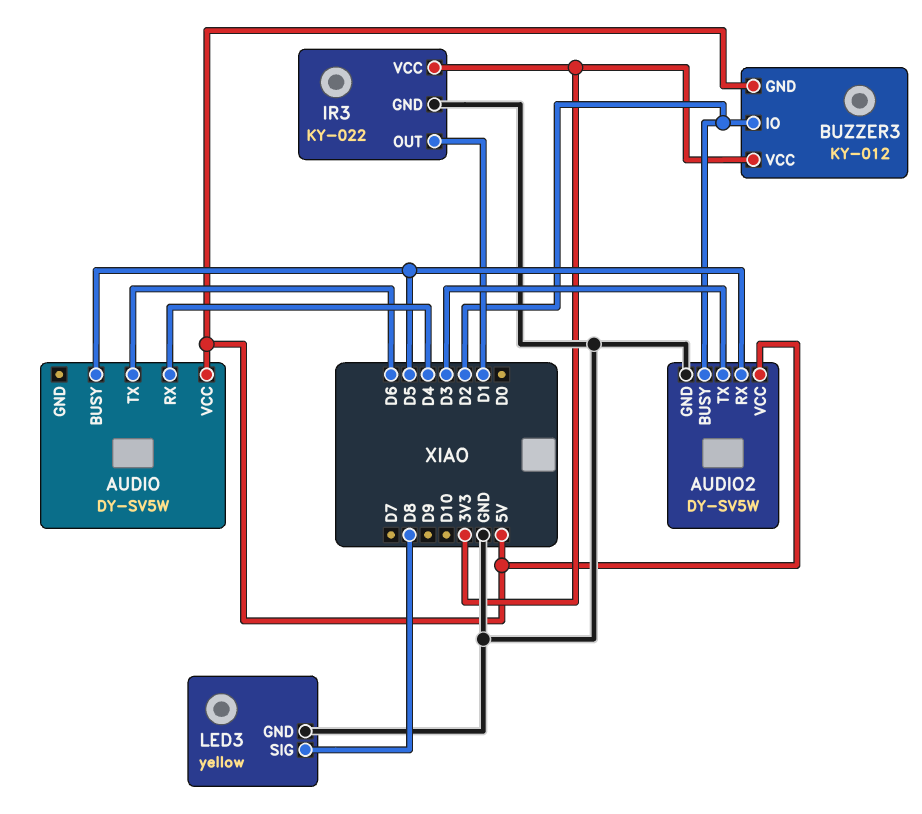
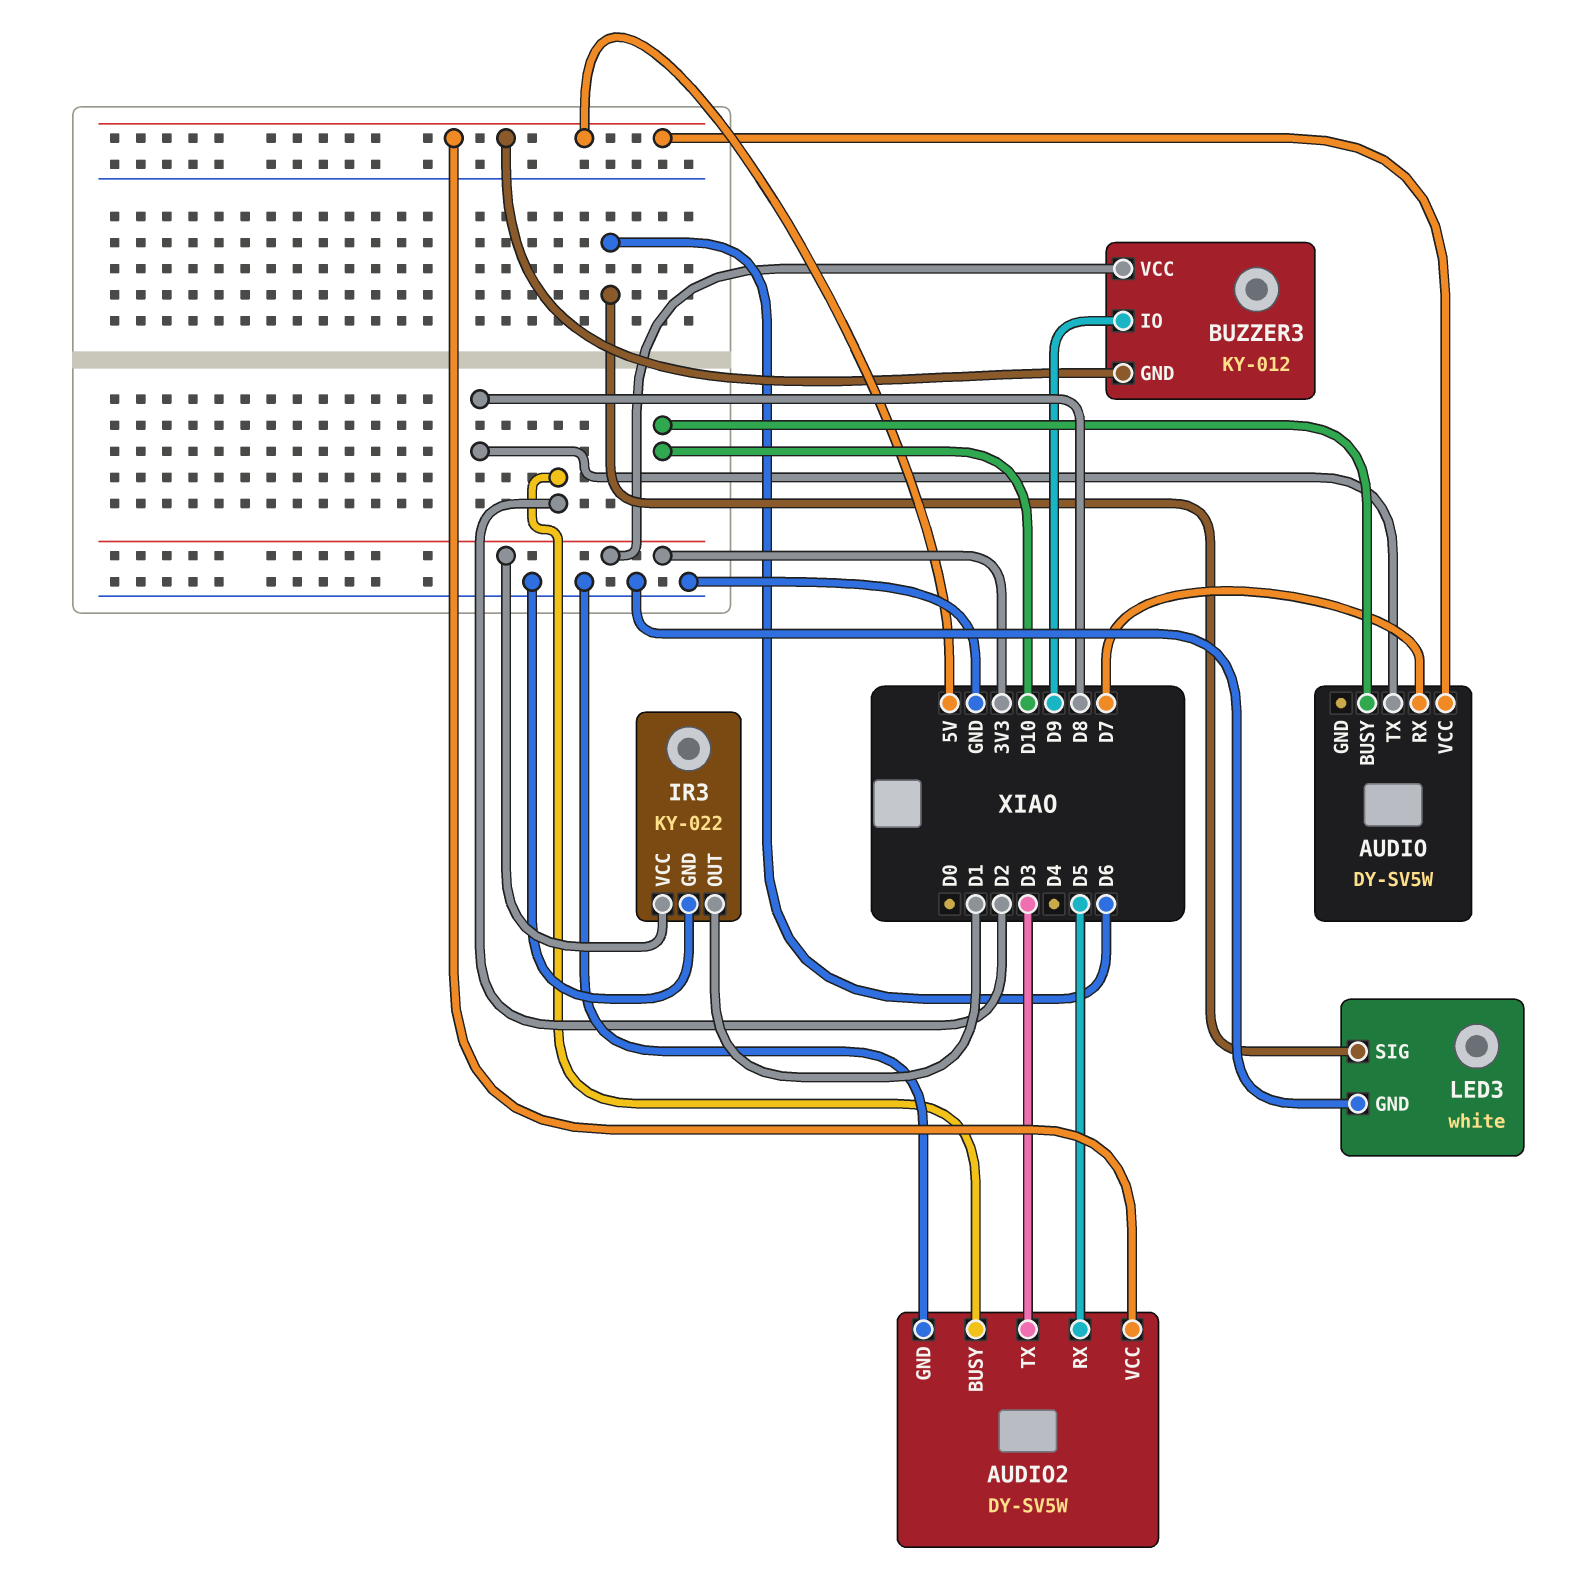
AUDIO pin BUSY: D5 -> D10
AUDIO pin RX: D4 -> D7
AUDIO pin TX: D6 -> D8
BUZZER3 pin IO: D2 -> D9
LED3: yellow -> white
LED3 pin SIG: D8 -> D6

